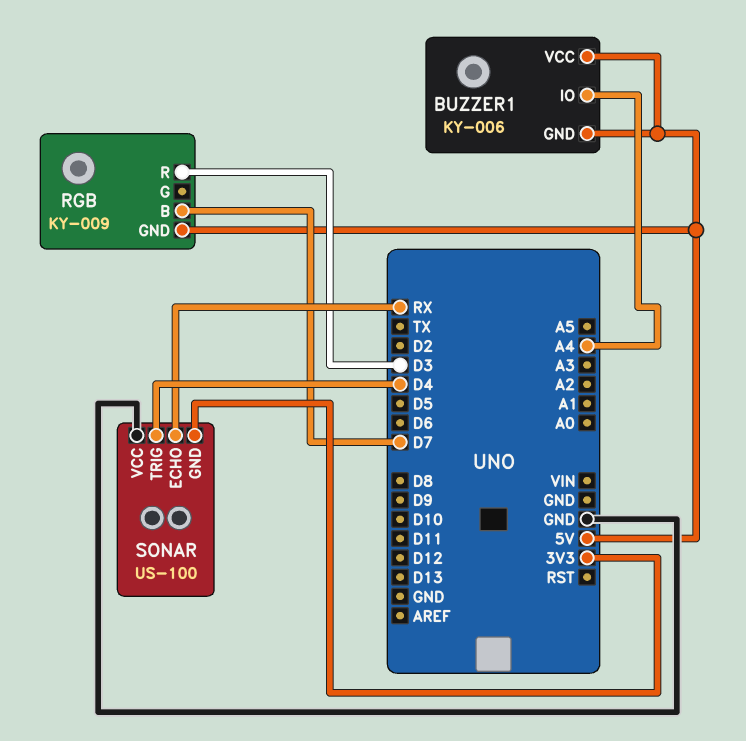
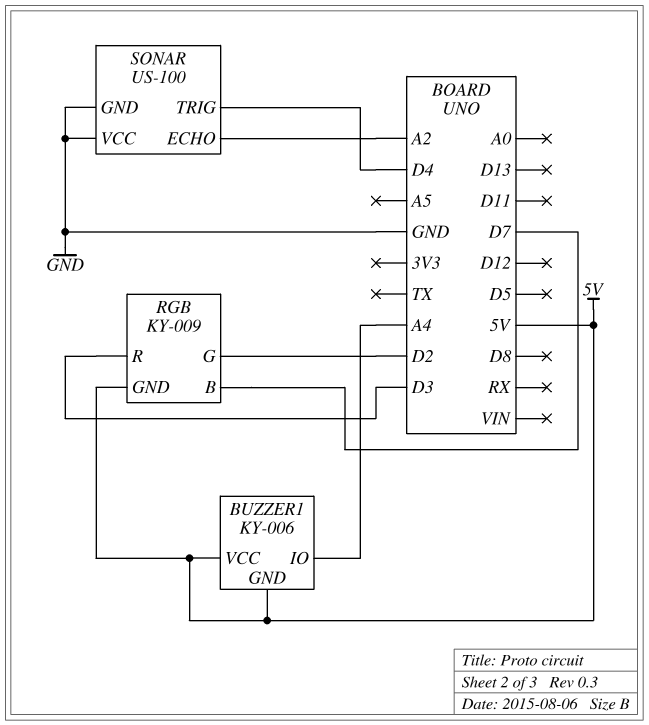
RGB pin G: none -> D2
SONAR pin ECHO: RX -> A2
SONAR pin GND: 3V3 -> GND

